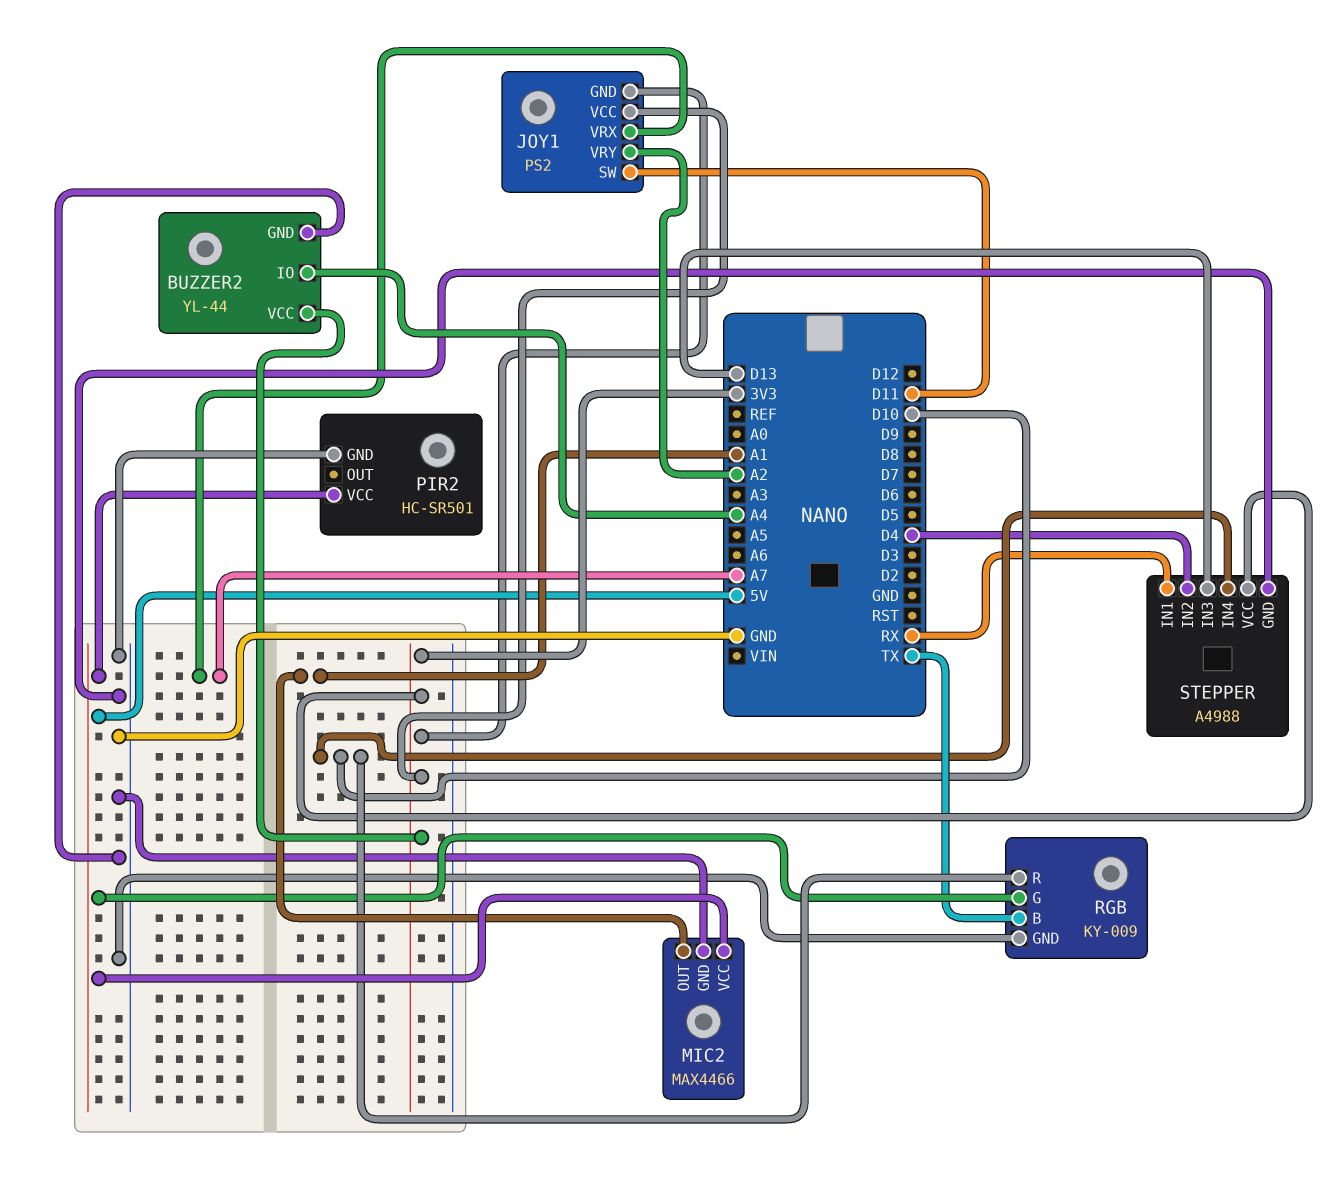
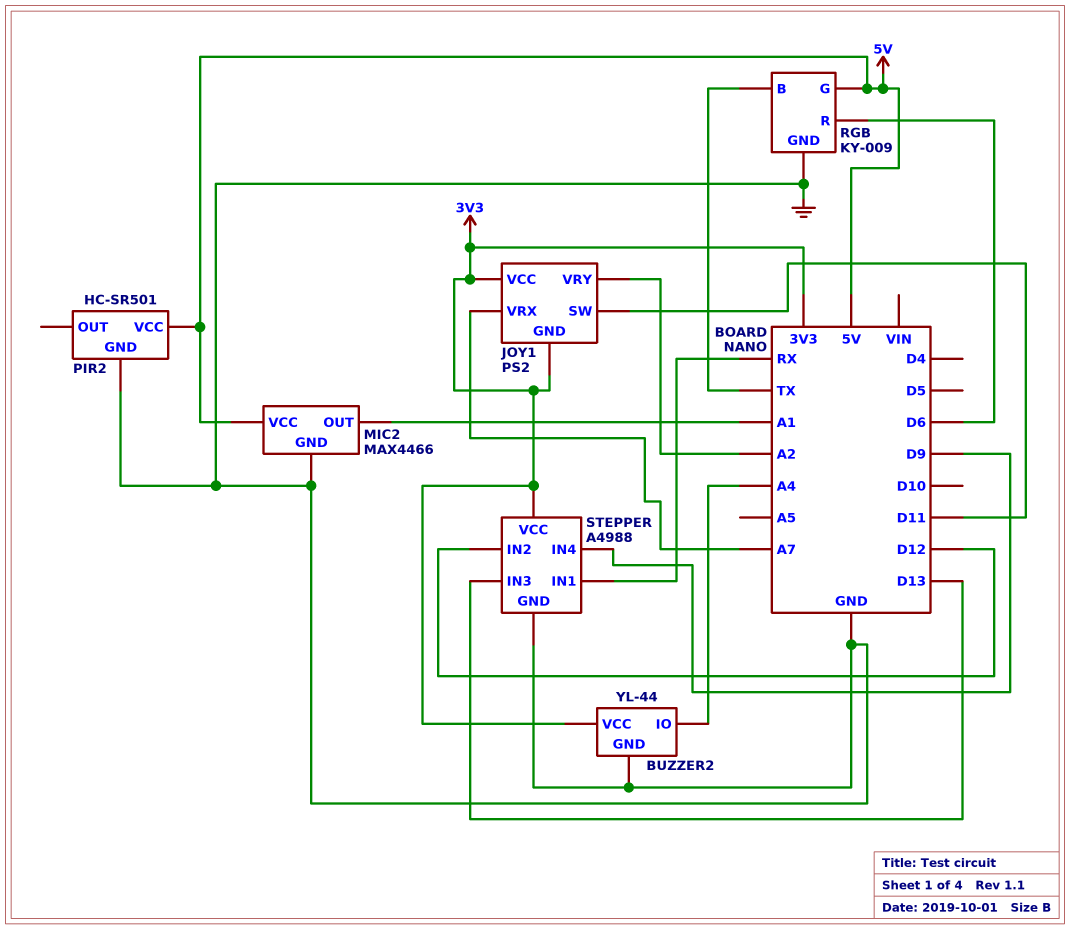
RGB pin R: D10 -> D6
STEPPER pin IN2: D4 -> D12
STEPPER pin IN4: D10 -> D9

